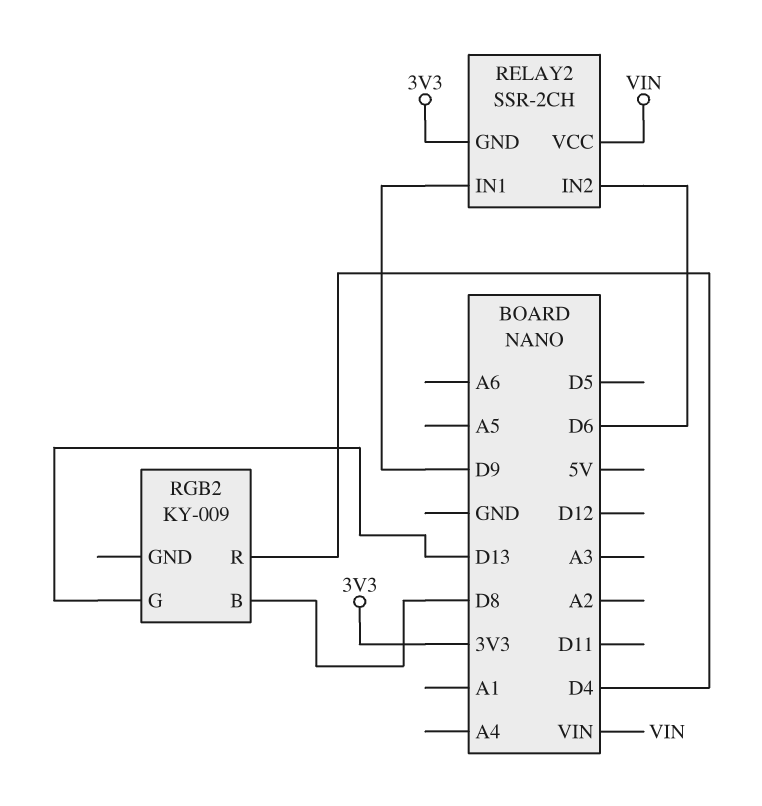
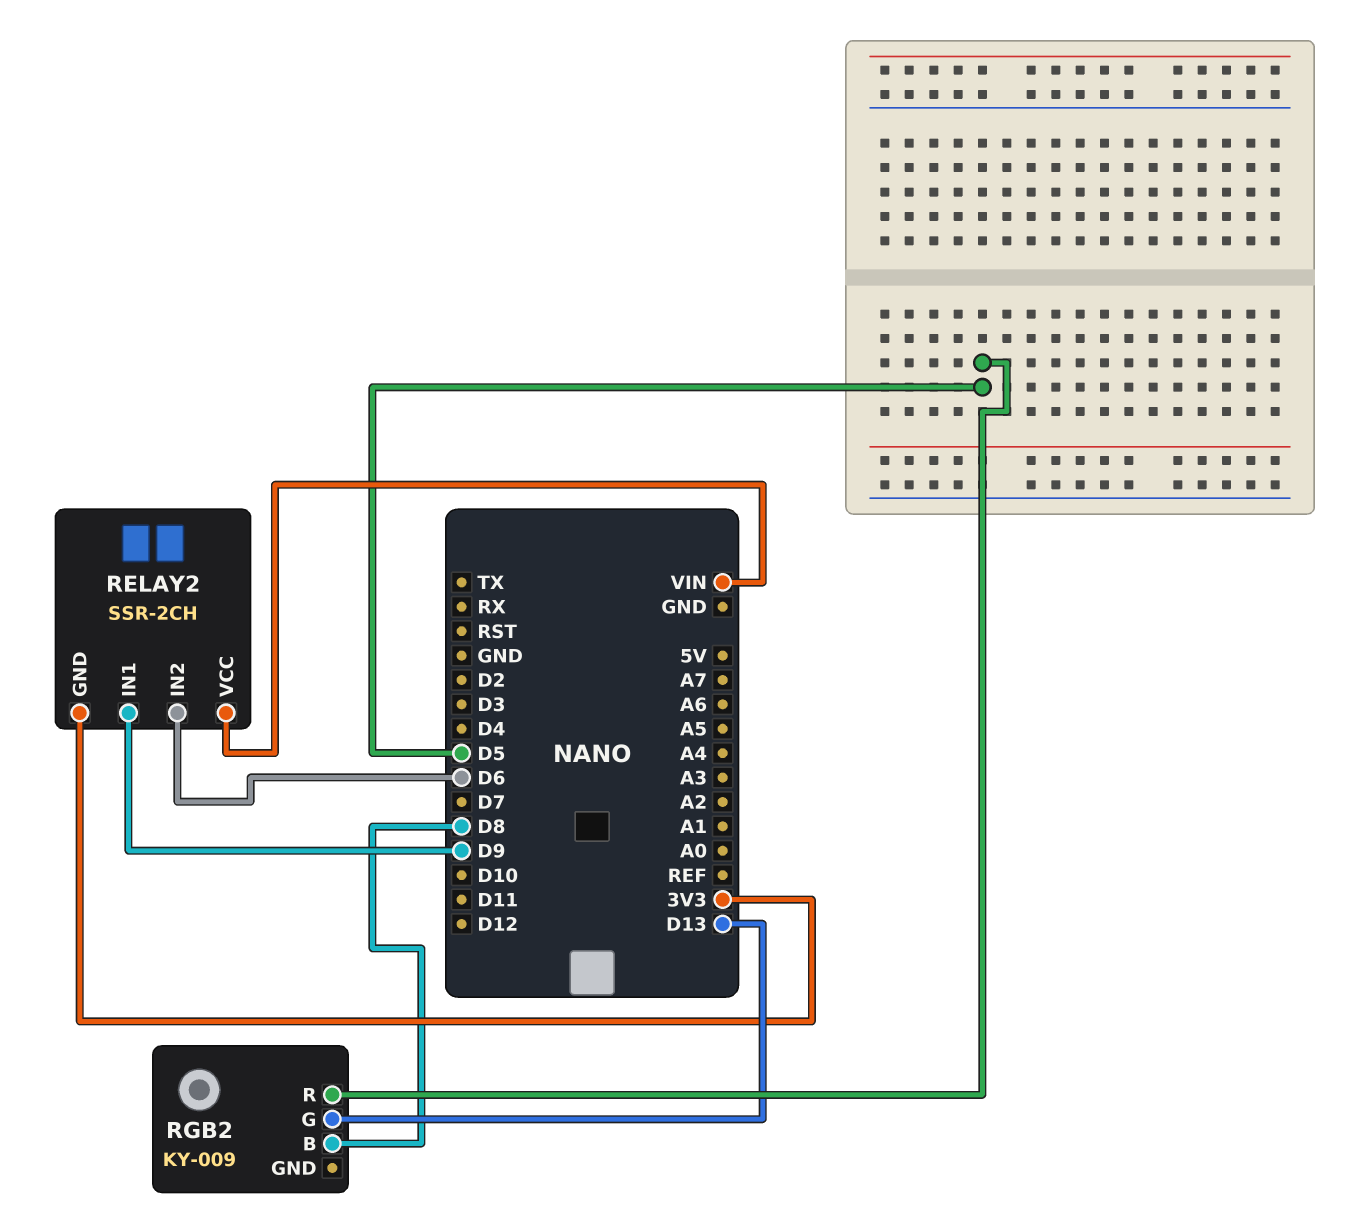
RGB2 pin R: D4 -> D5

